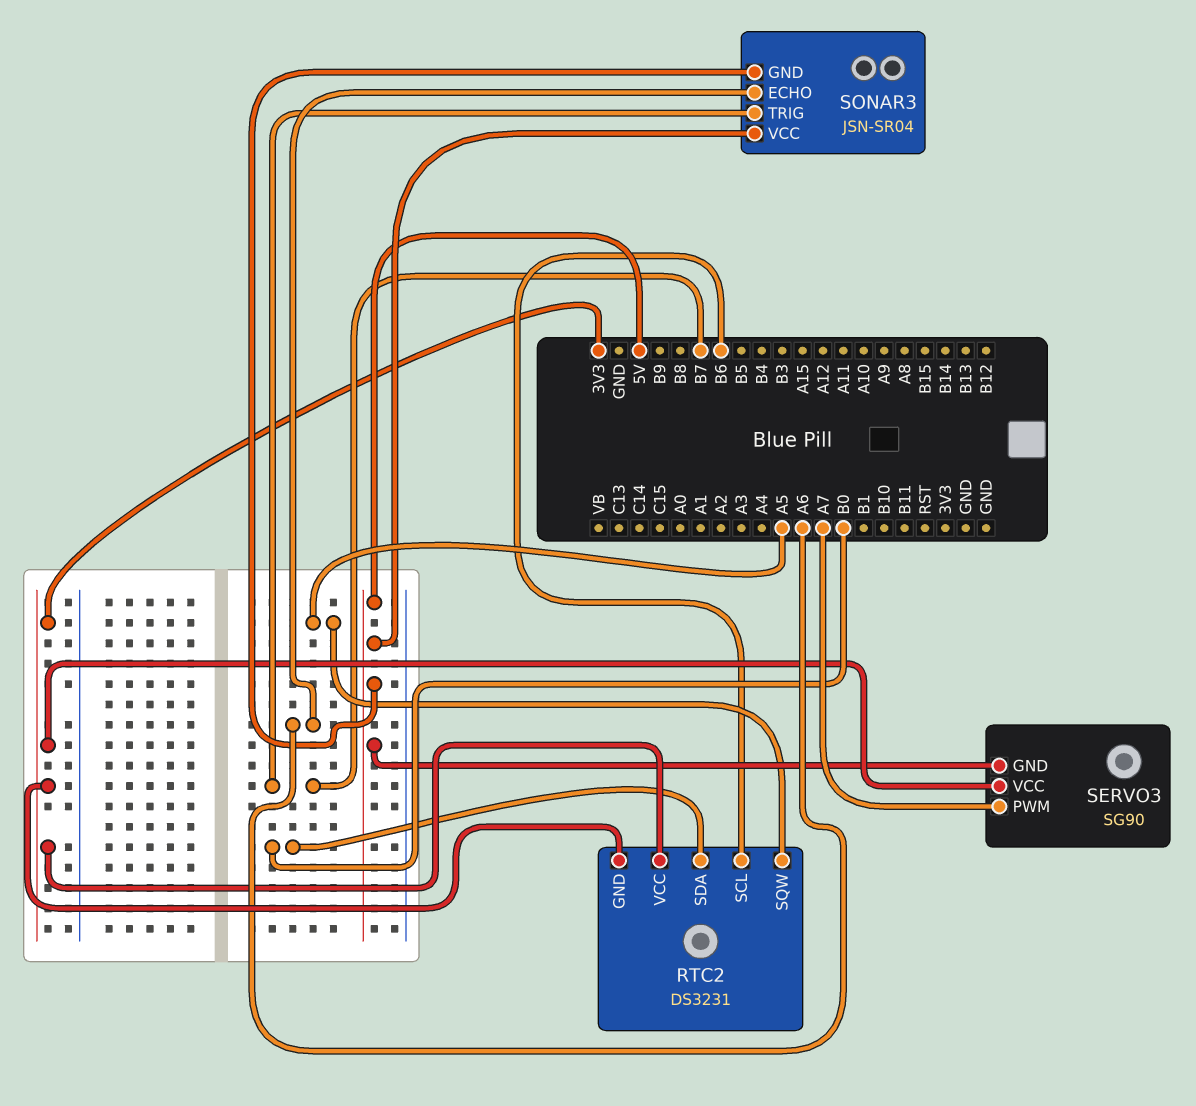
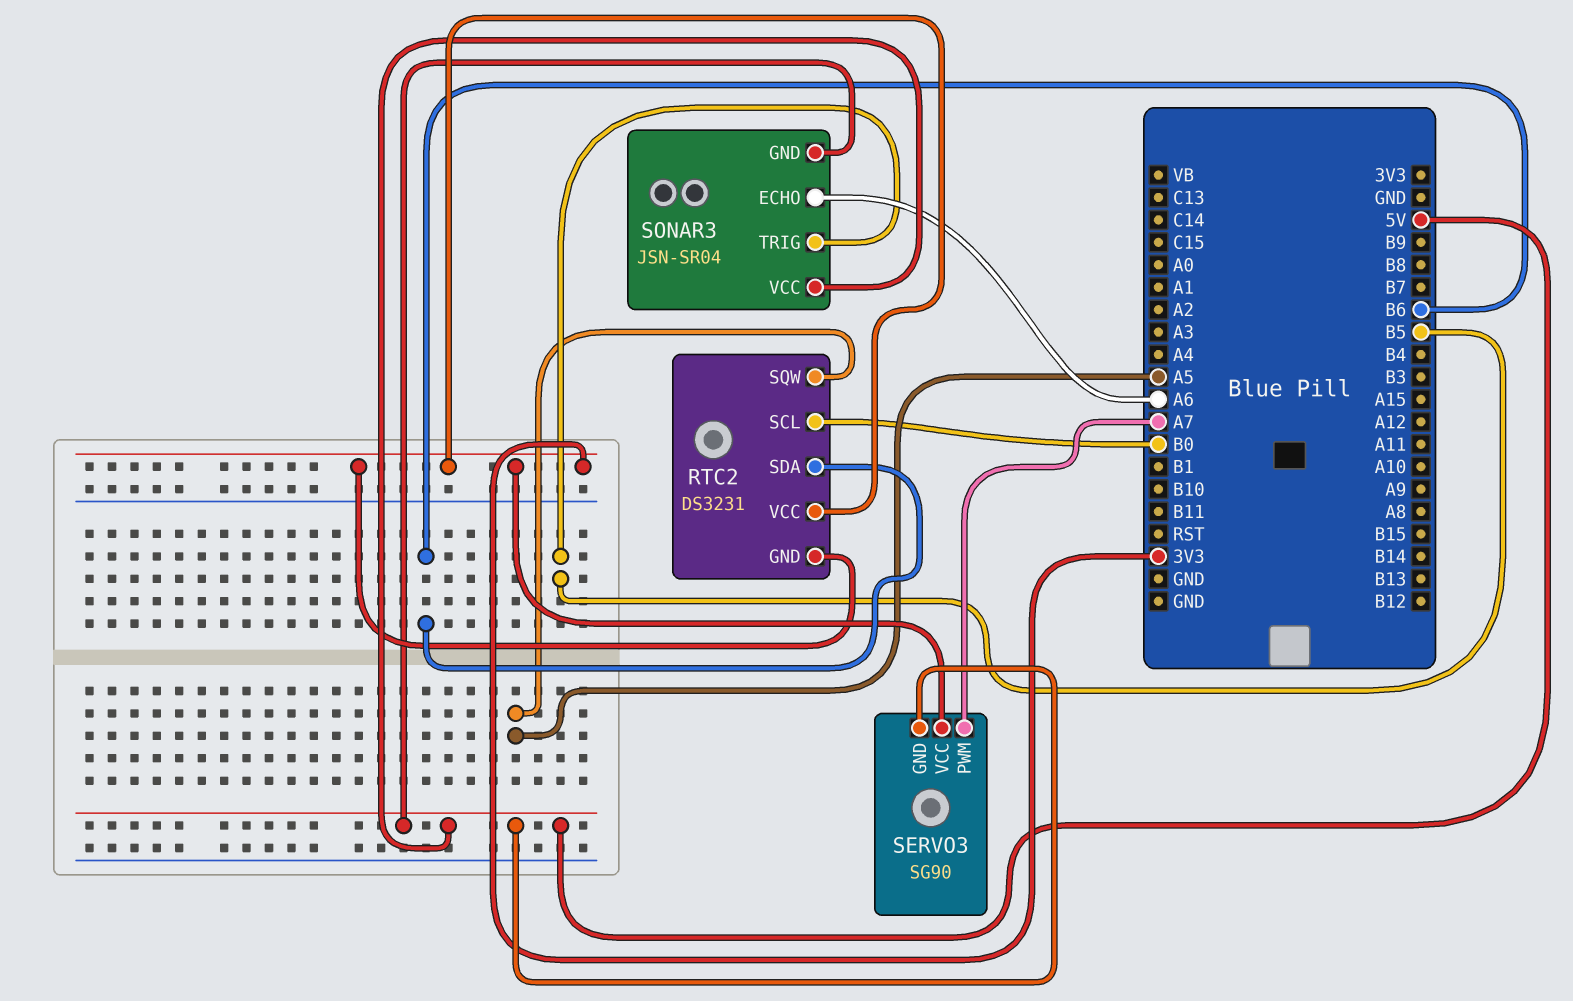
RTC2 pin SCL: B6 -> B0
RTC2 pin SDA: B0 -> B6
SONAR3 pin TRIG: B7 -> B5

